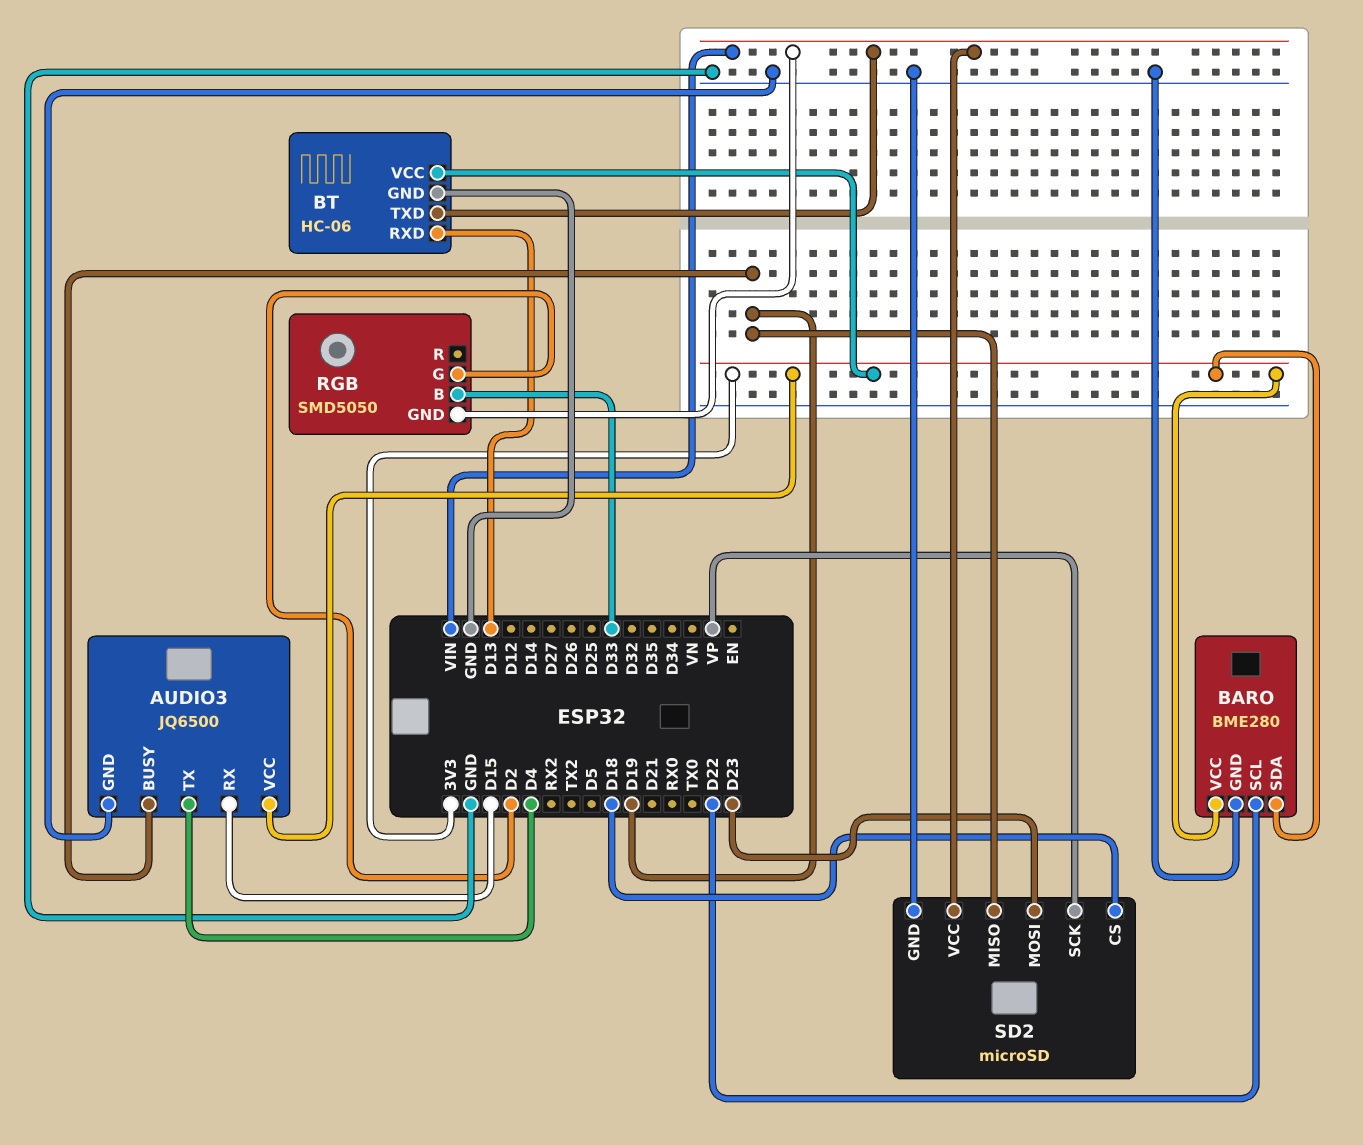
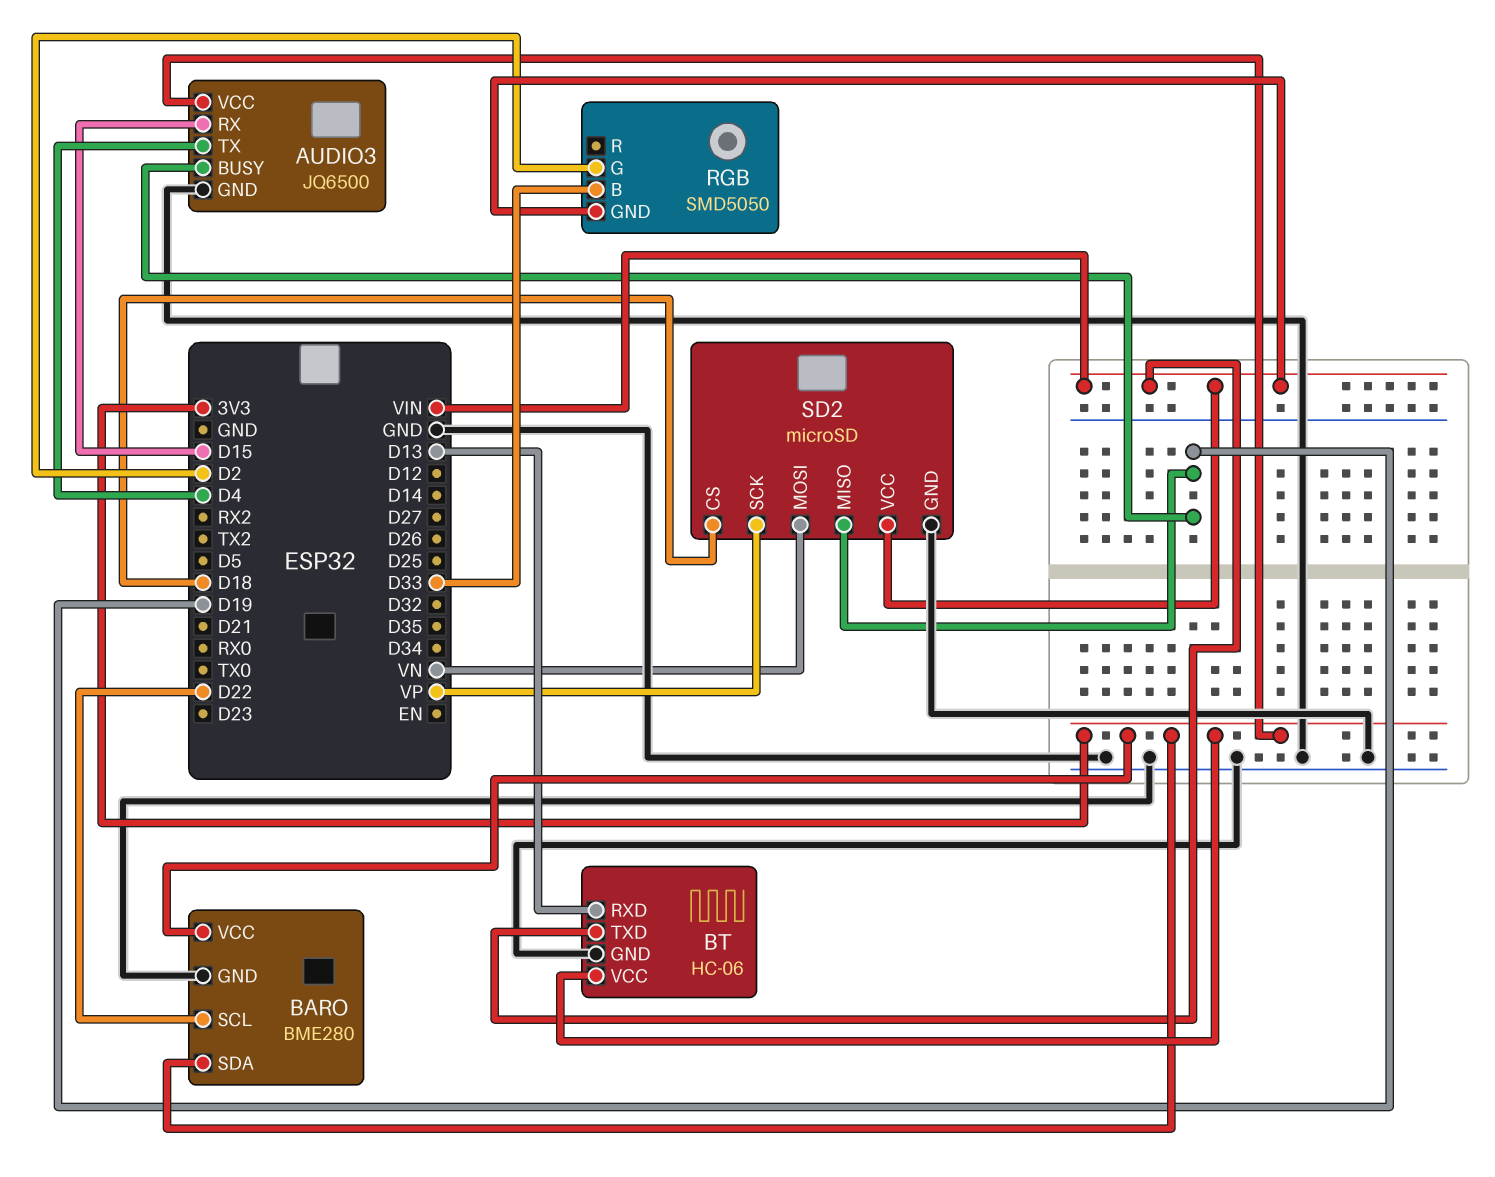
SD2 pin MOSI: D23 -> VN

